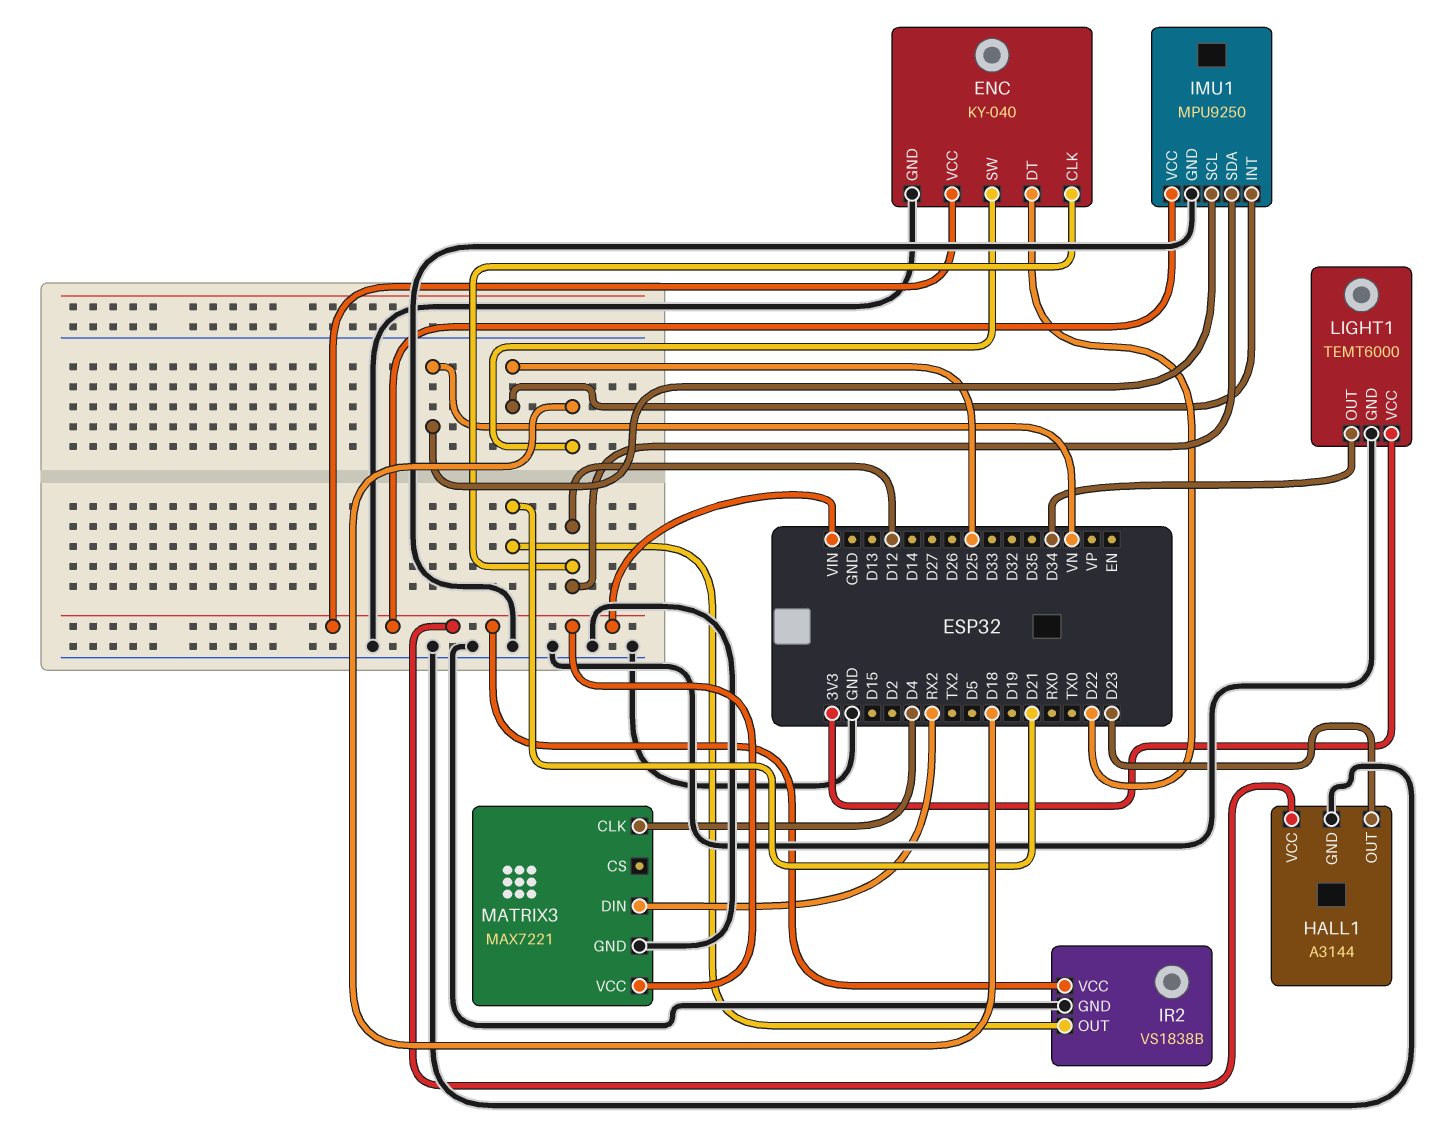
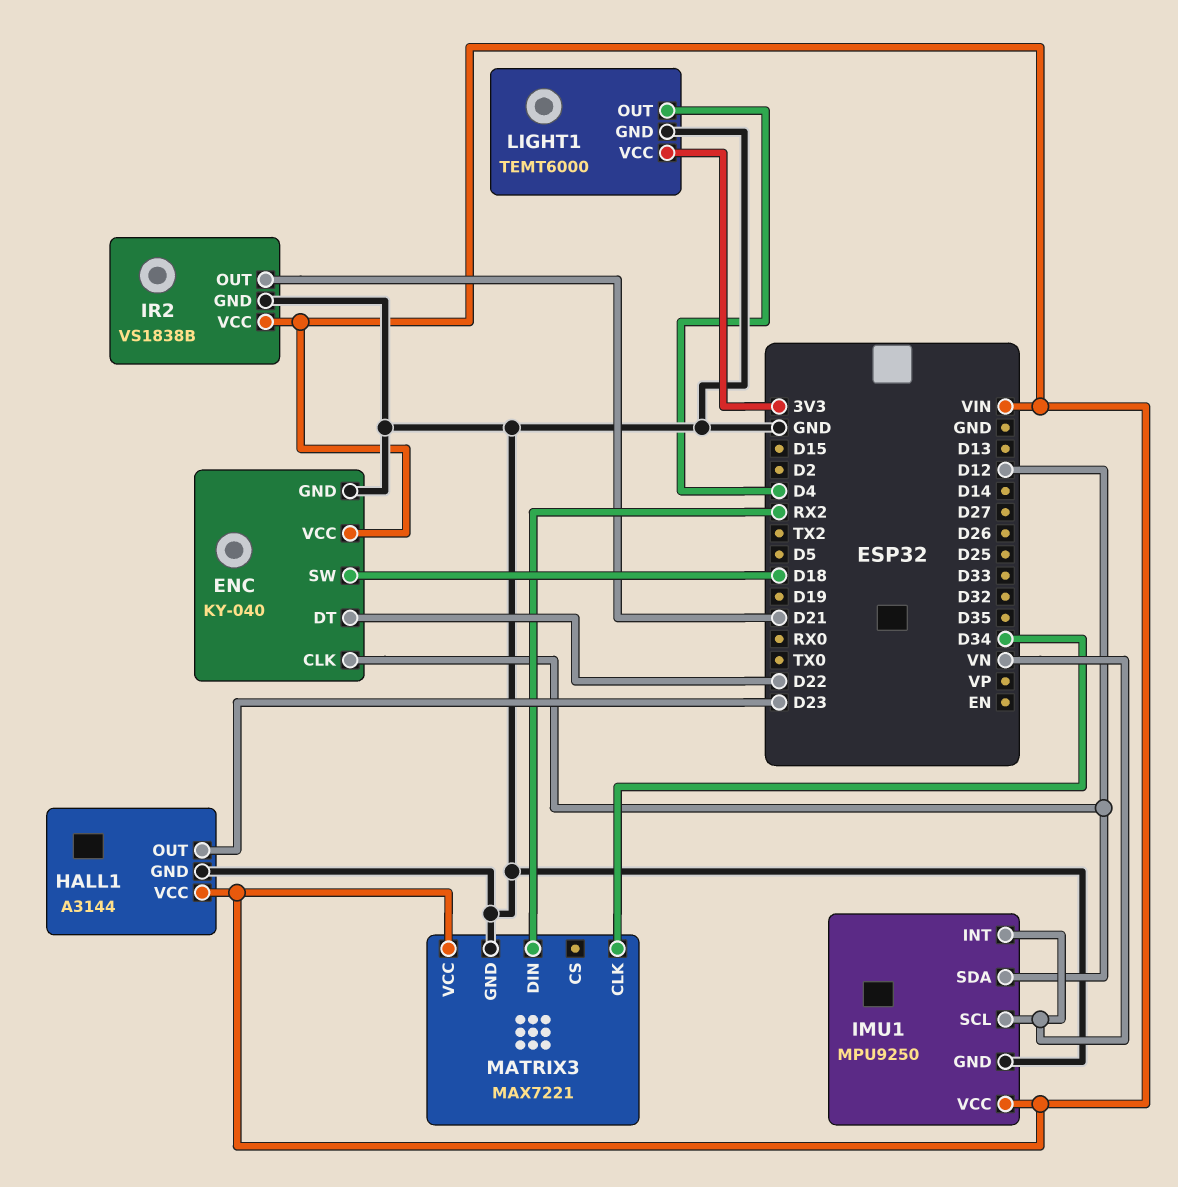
IMU1 pin INT: D25 -> VN
LIGHT1 pin OUT: D34 -> D4
MATRIX3 pin CLK: D4 -> D34

